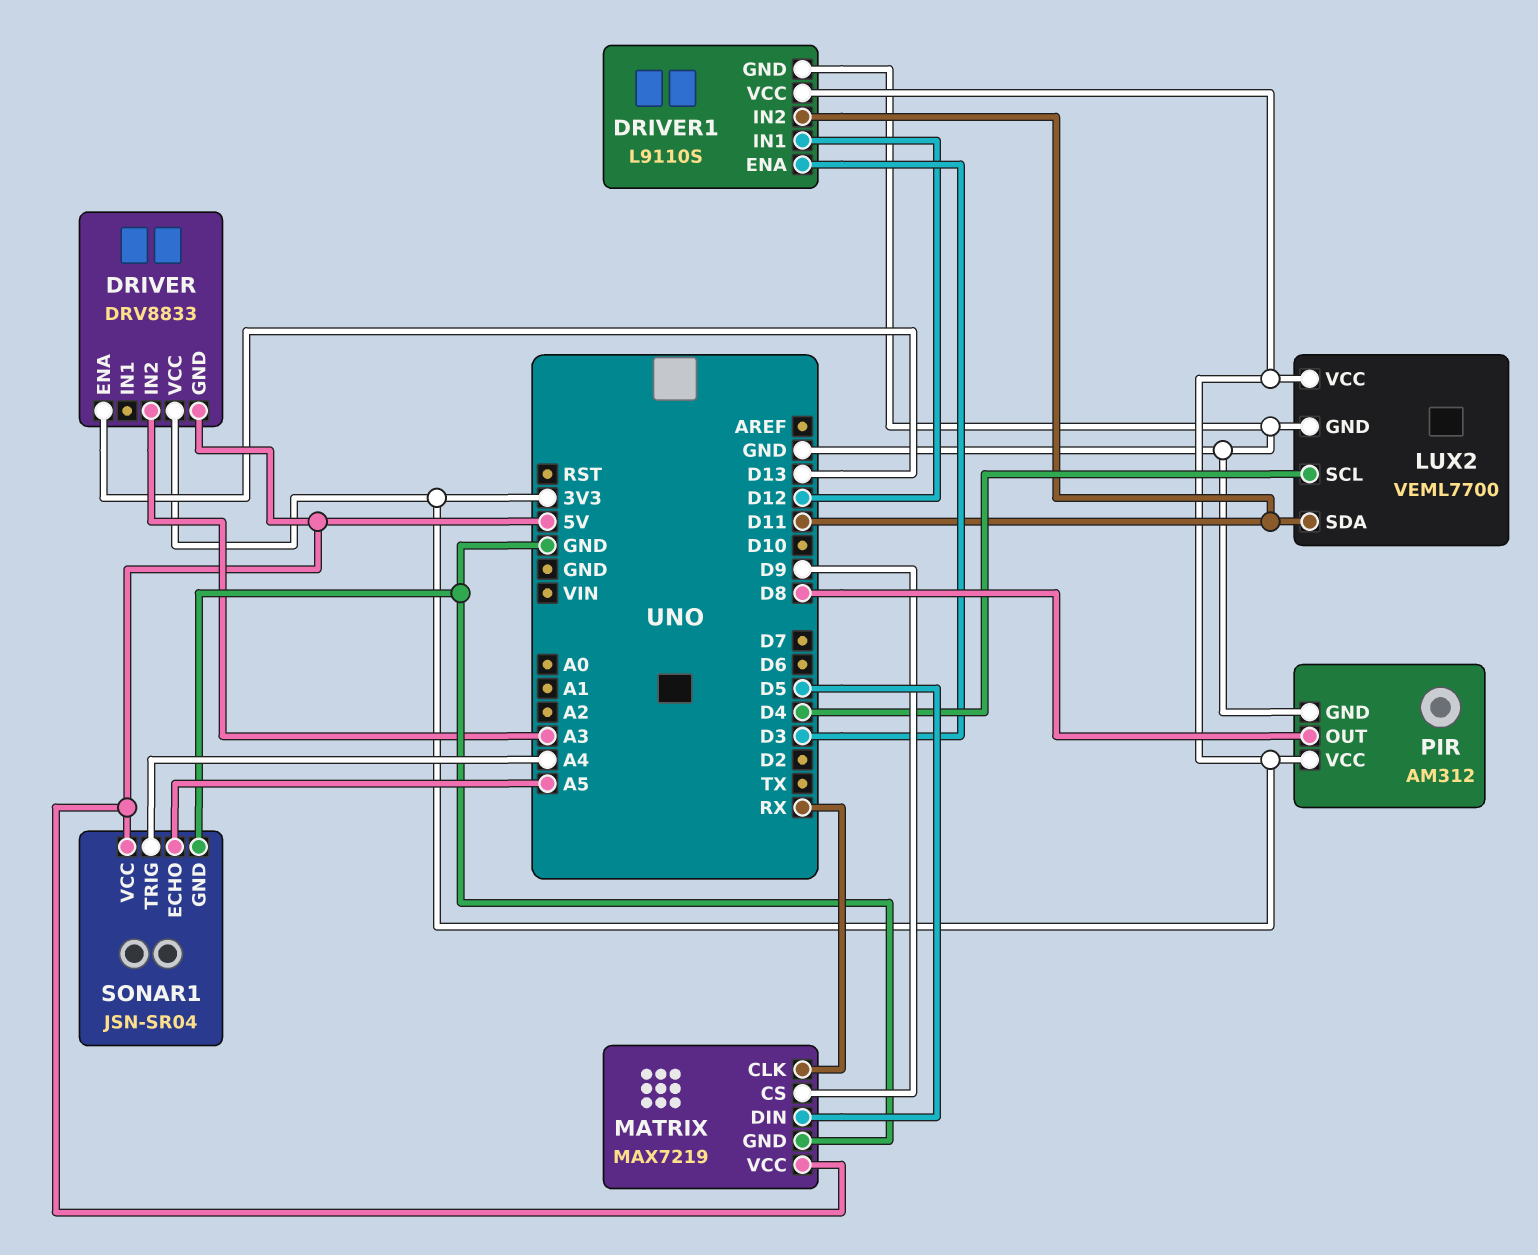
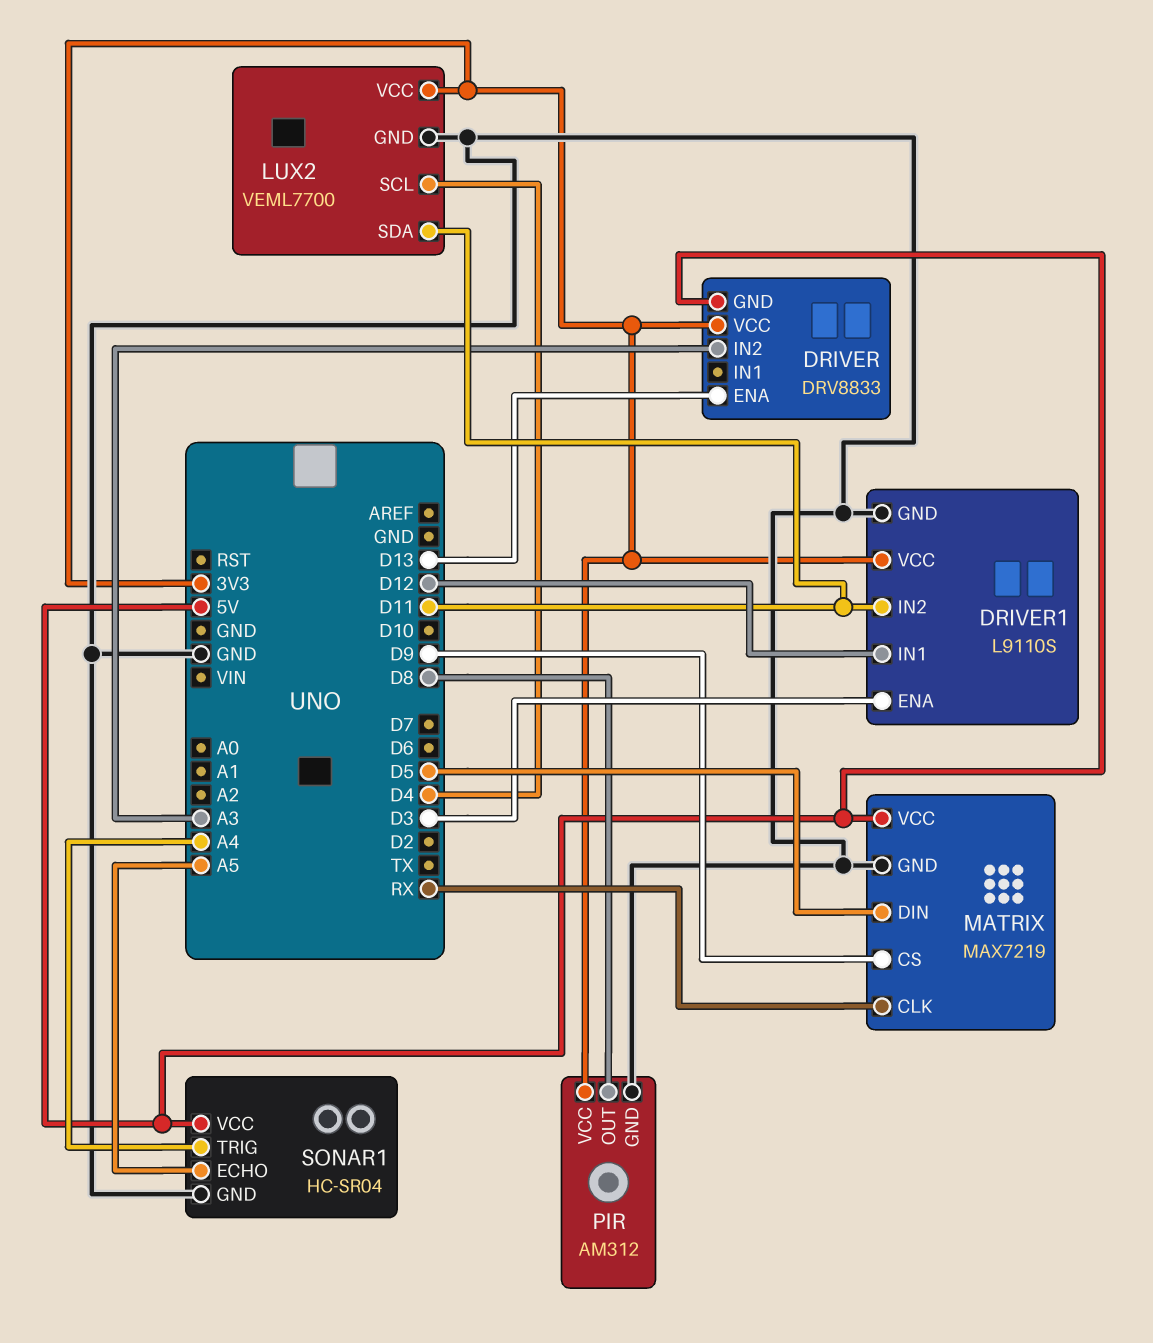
SONAR1: JSN-SR04 -> HC-SR04

